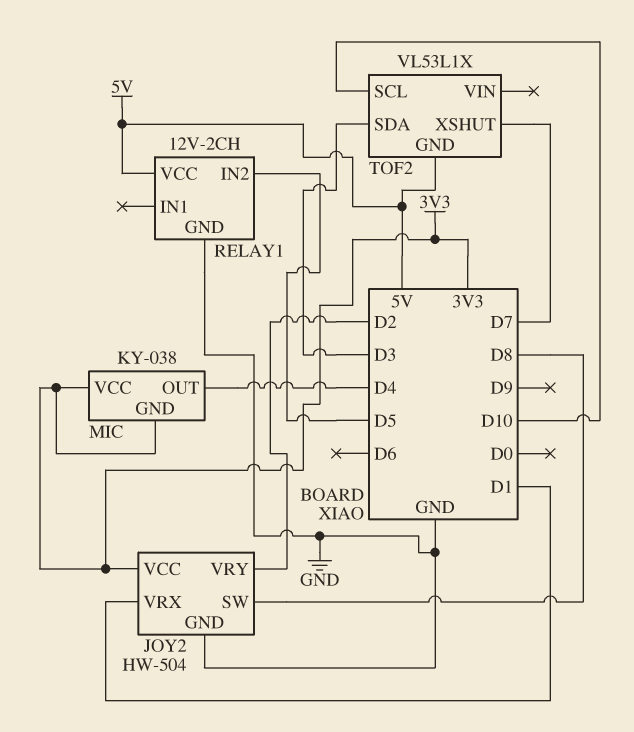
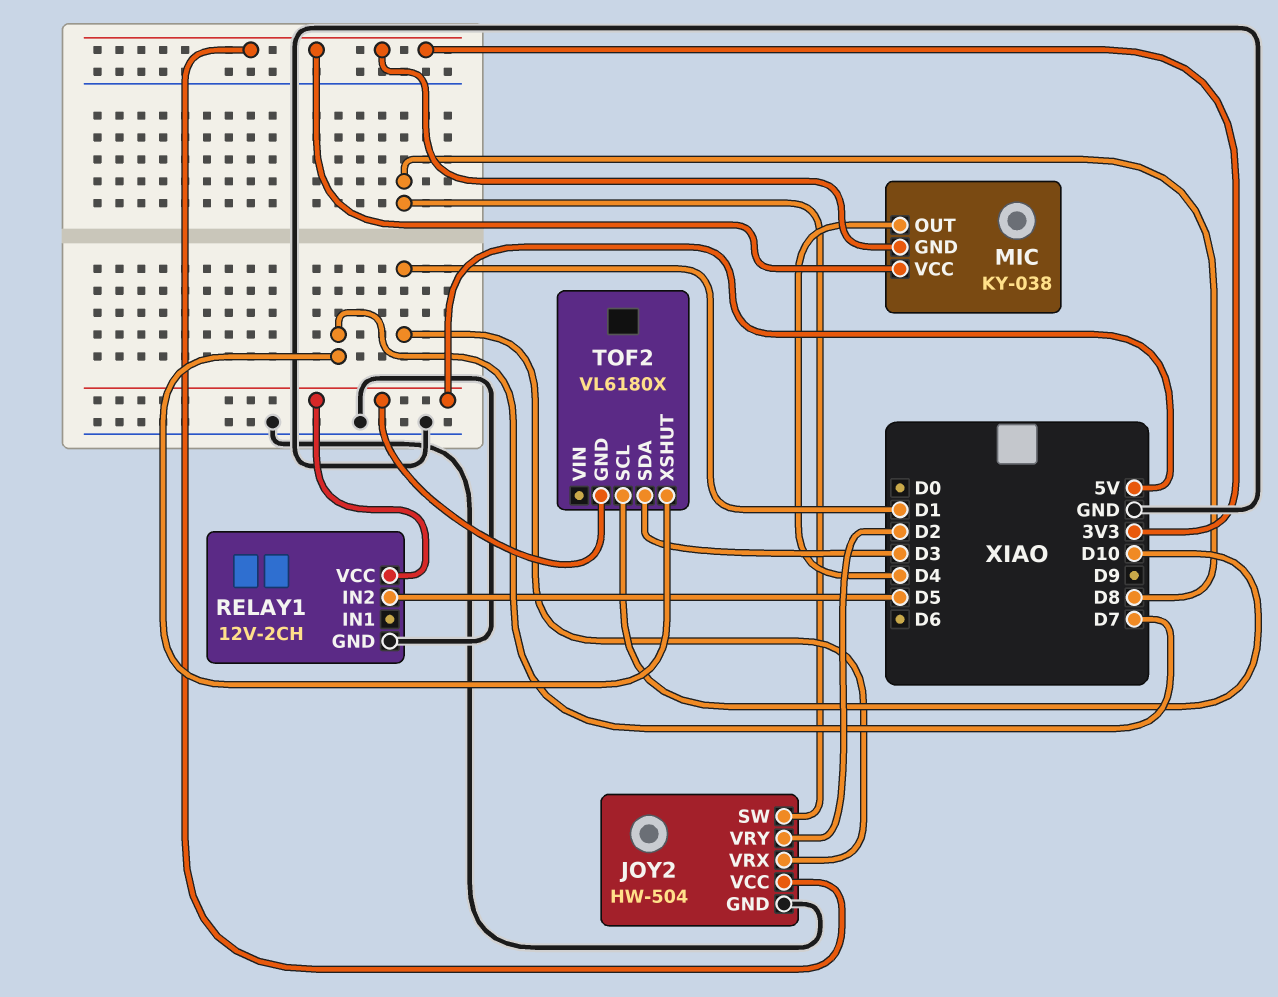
TOF2: VL53L1X -> VL6180X

